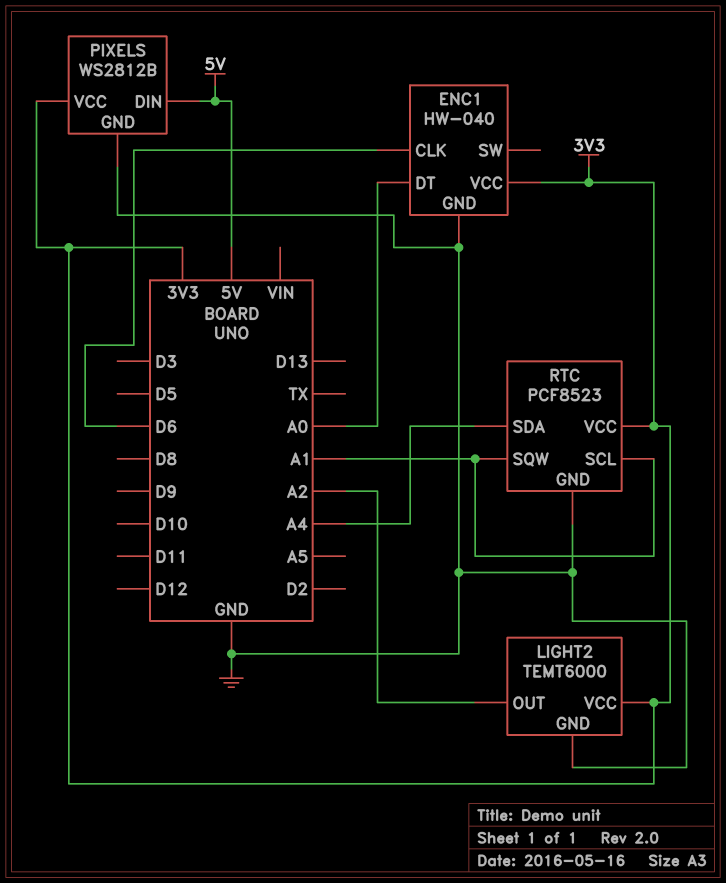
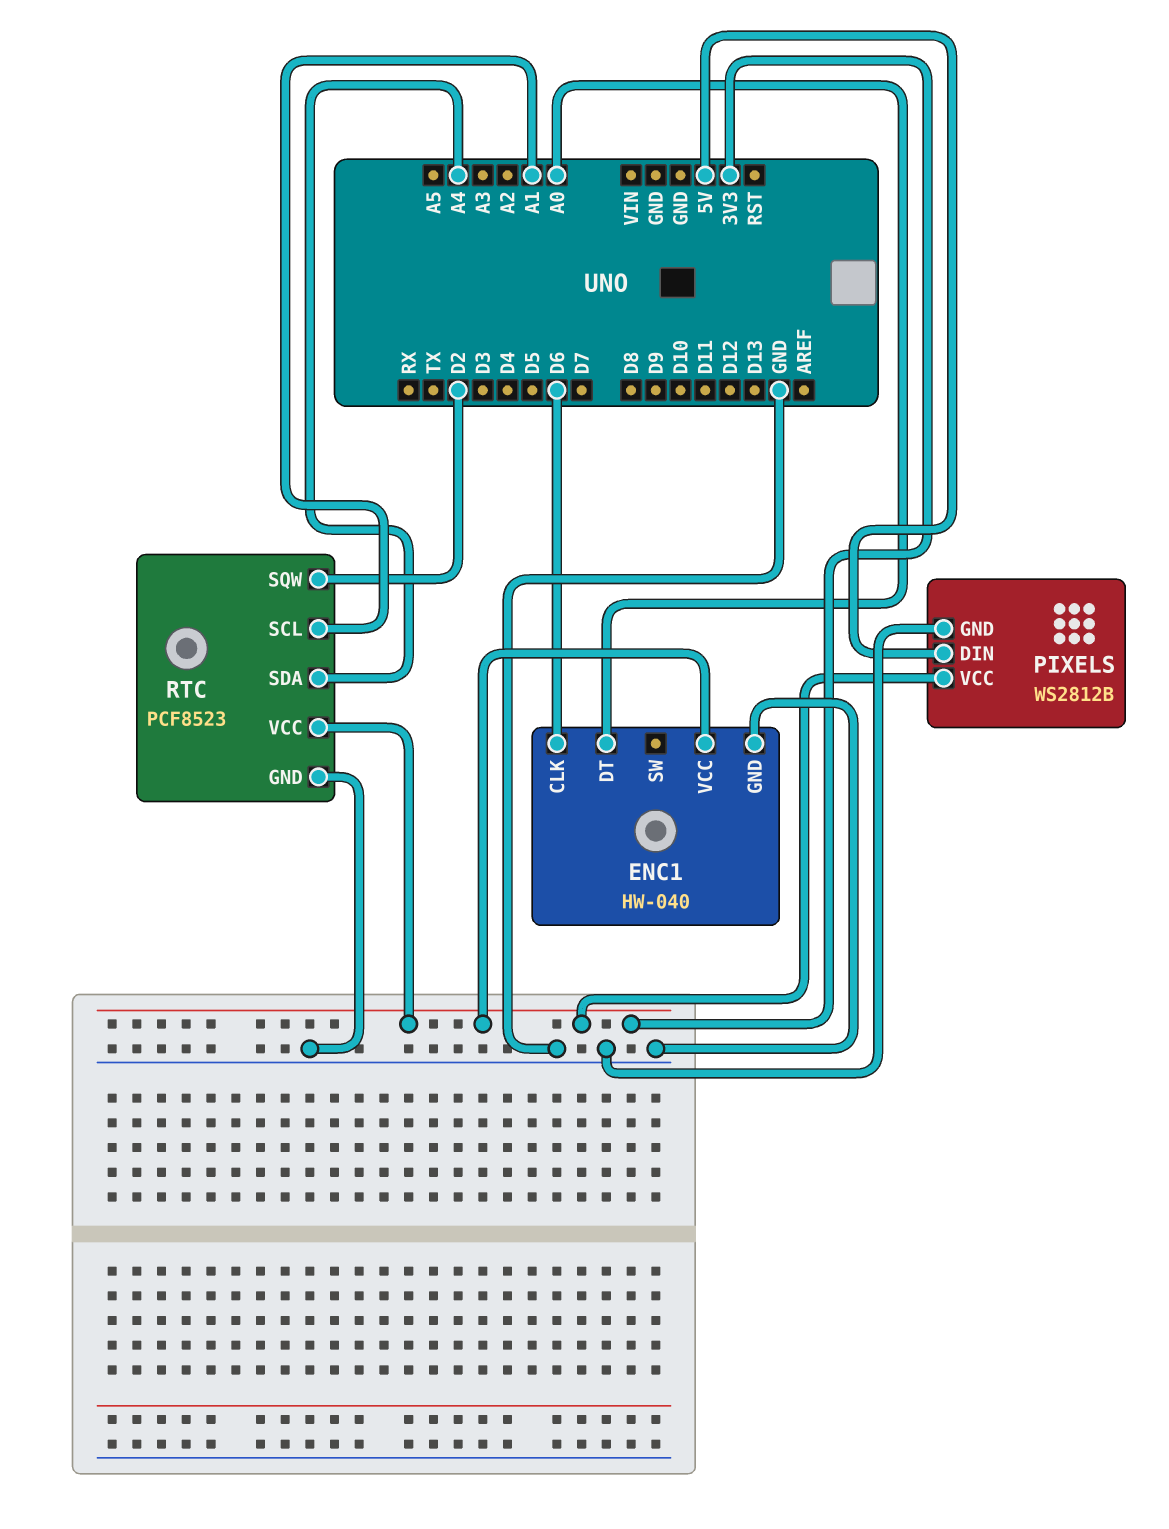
LIGHT2: TEMT6000 -> none
LIGHT2 pin GND: GND -> none
LIGHT2 pin OUT: A2 -> none
LIGHT2 pin VCC: 3V3 -> none
RTC pin SQW: A1 -> D2

